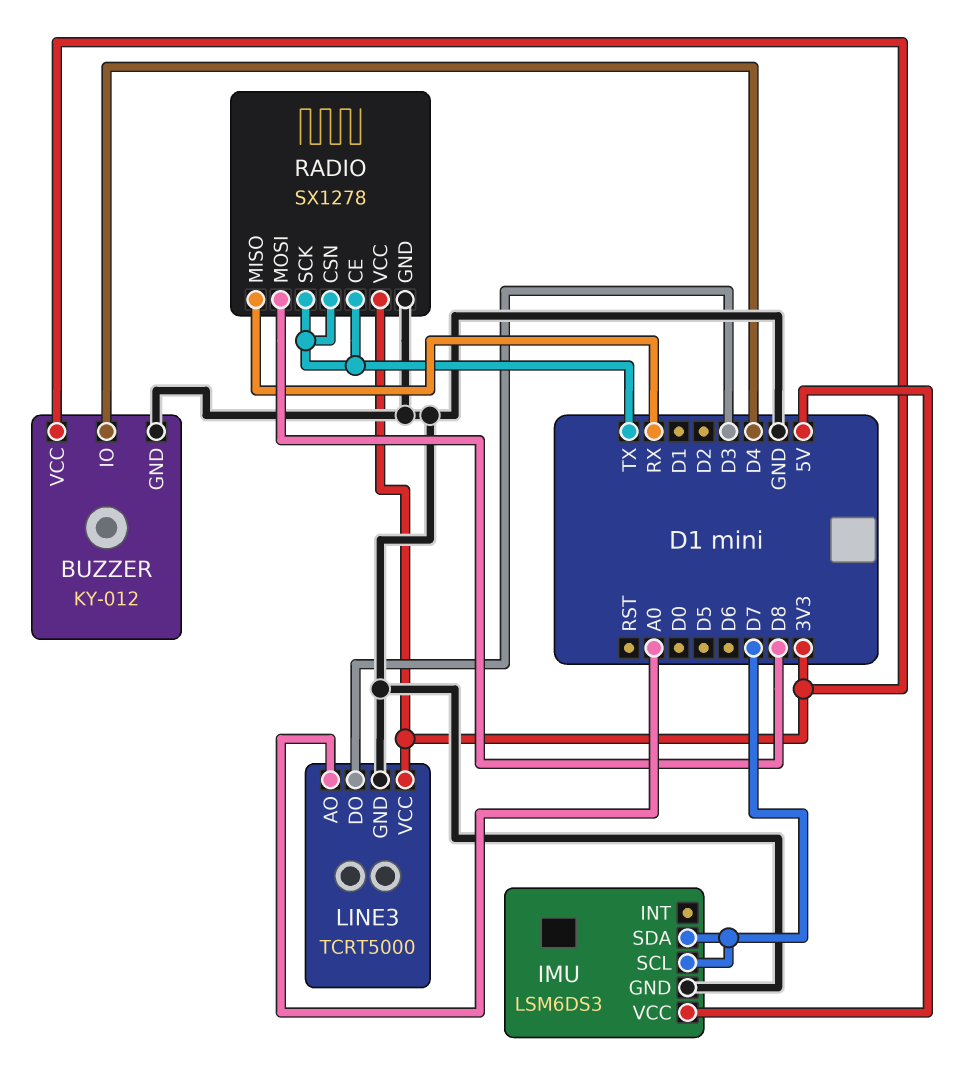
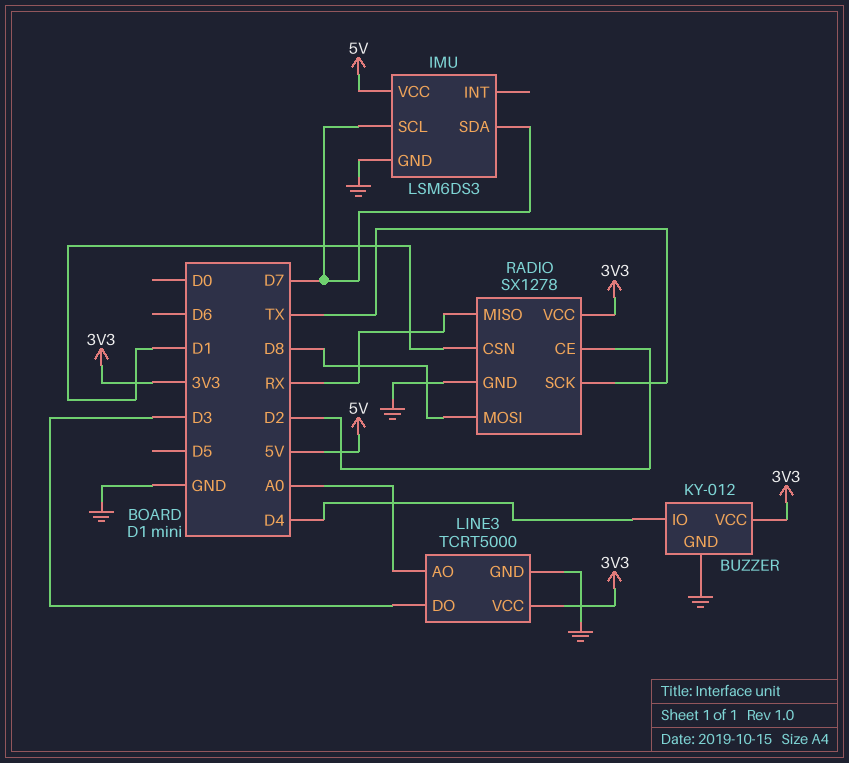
RADIO pin CE: TX -> D2
RADIO pin CSN: TX -> D1

